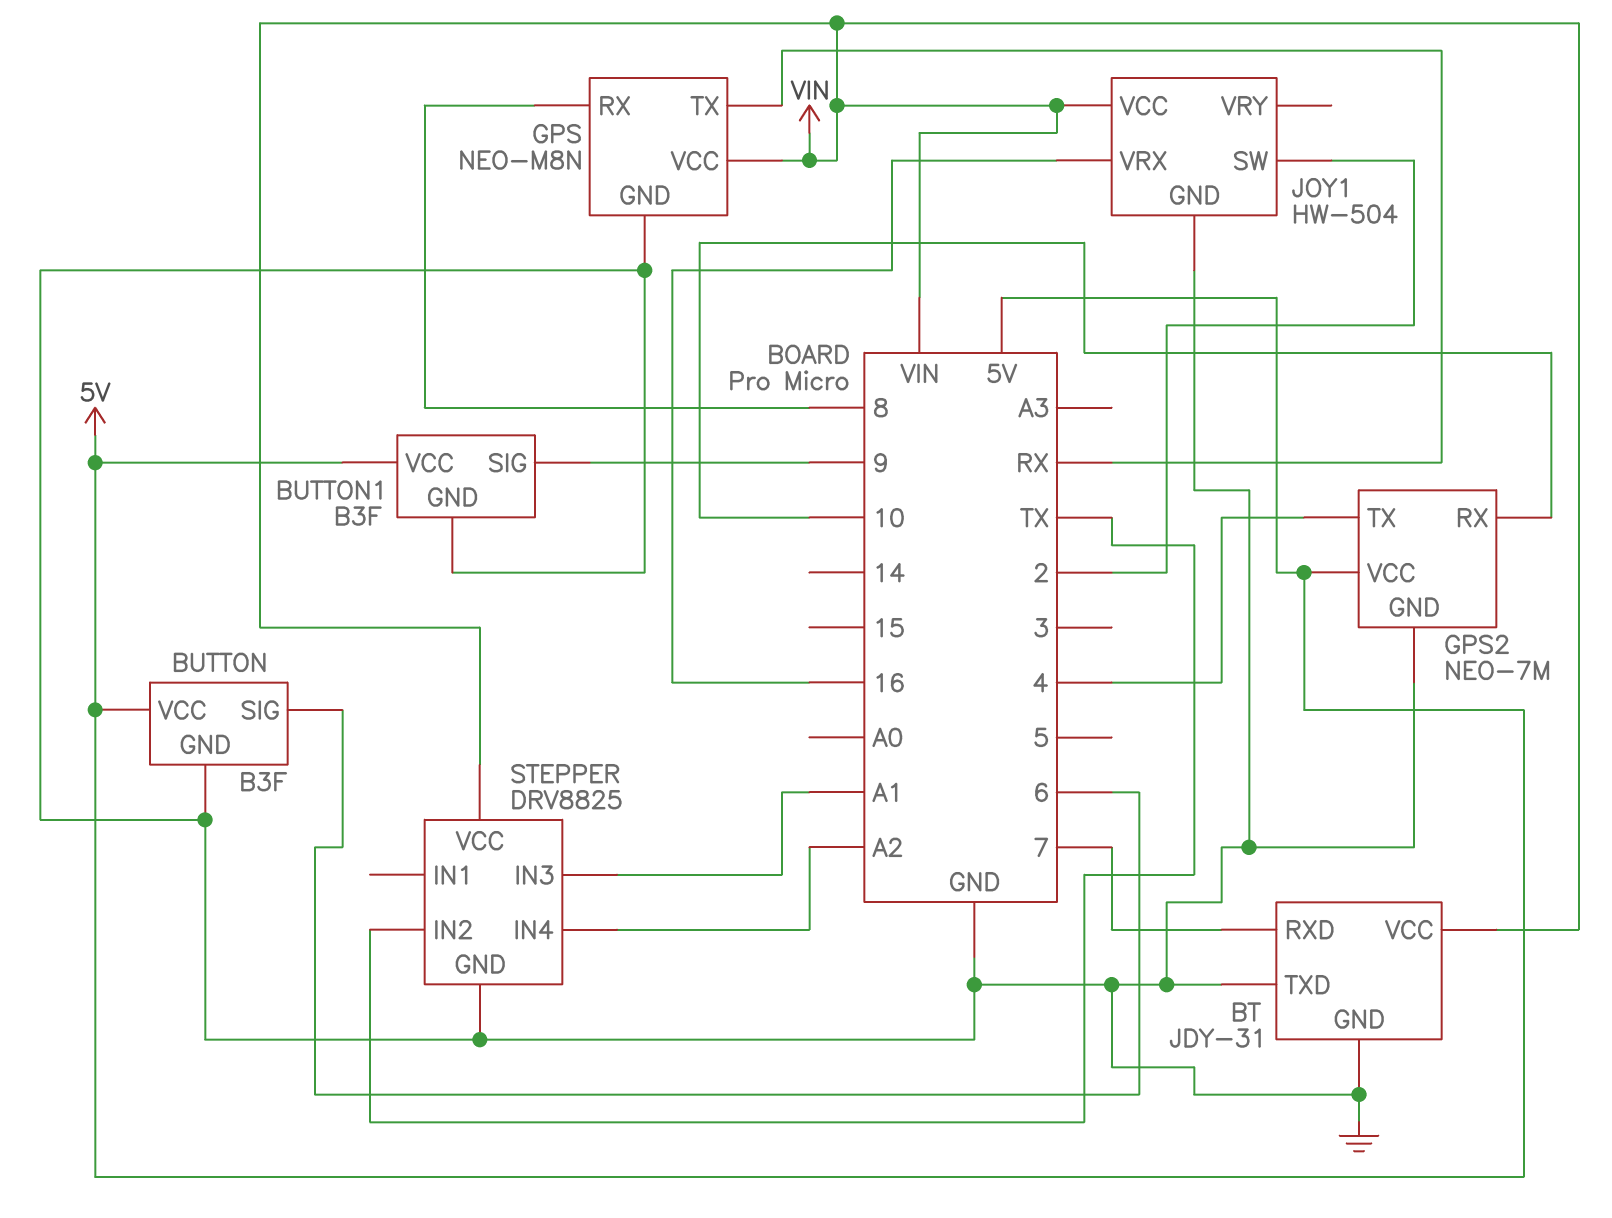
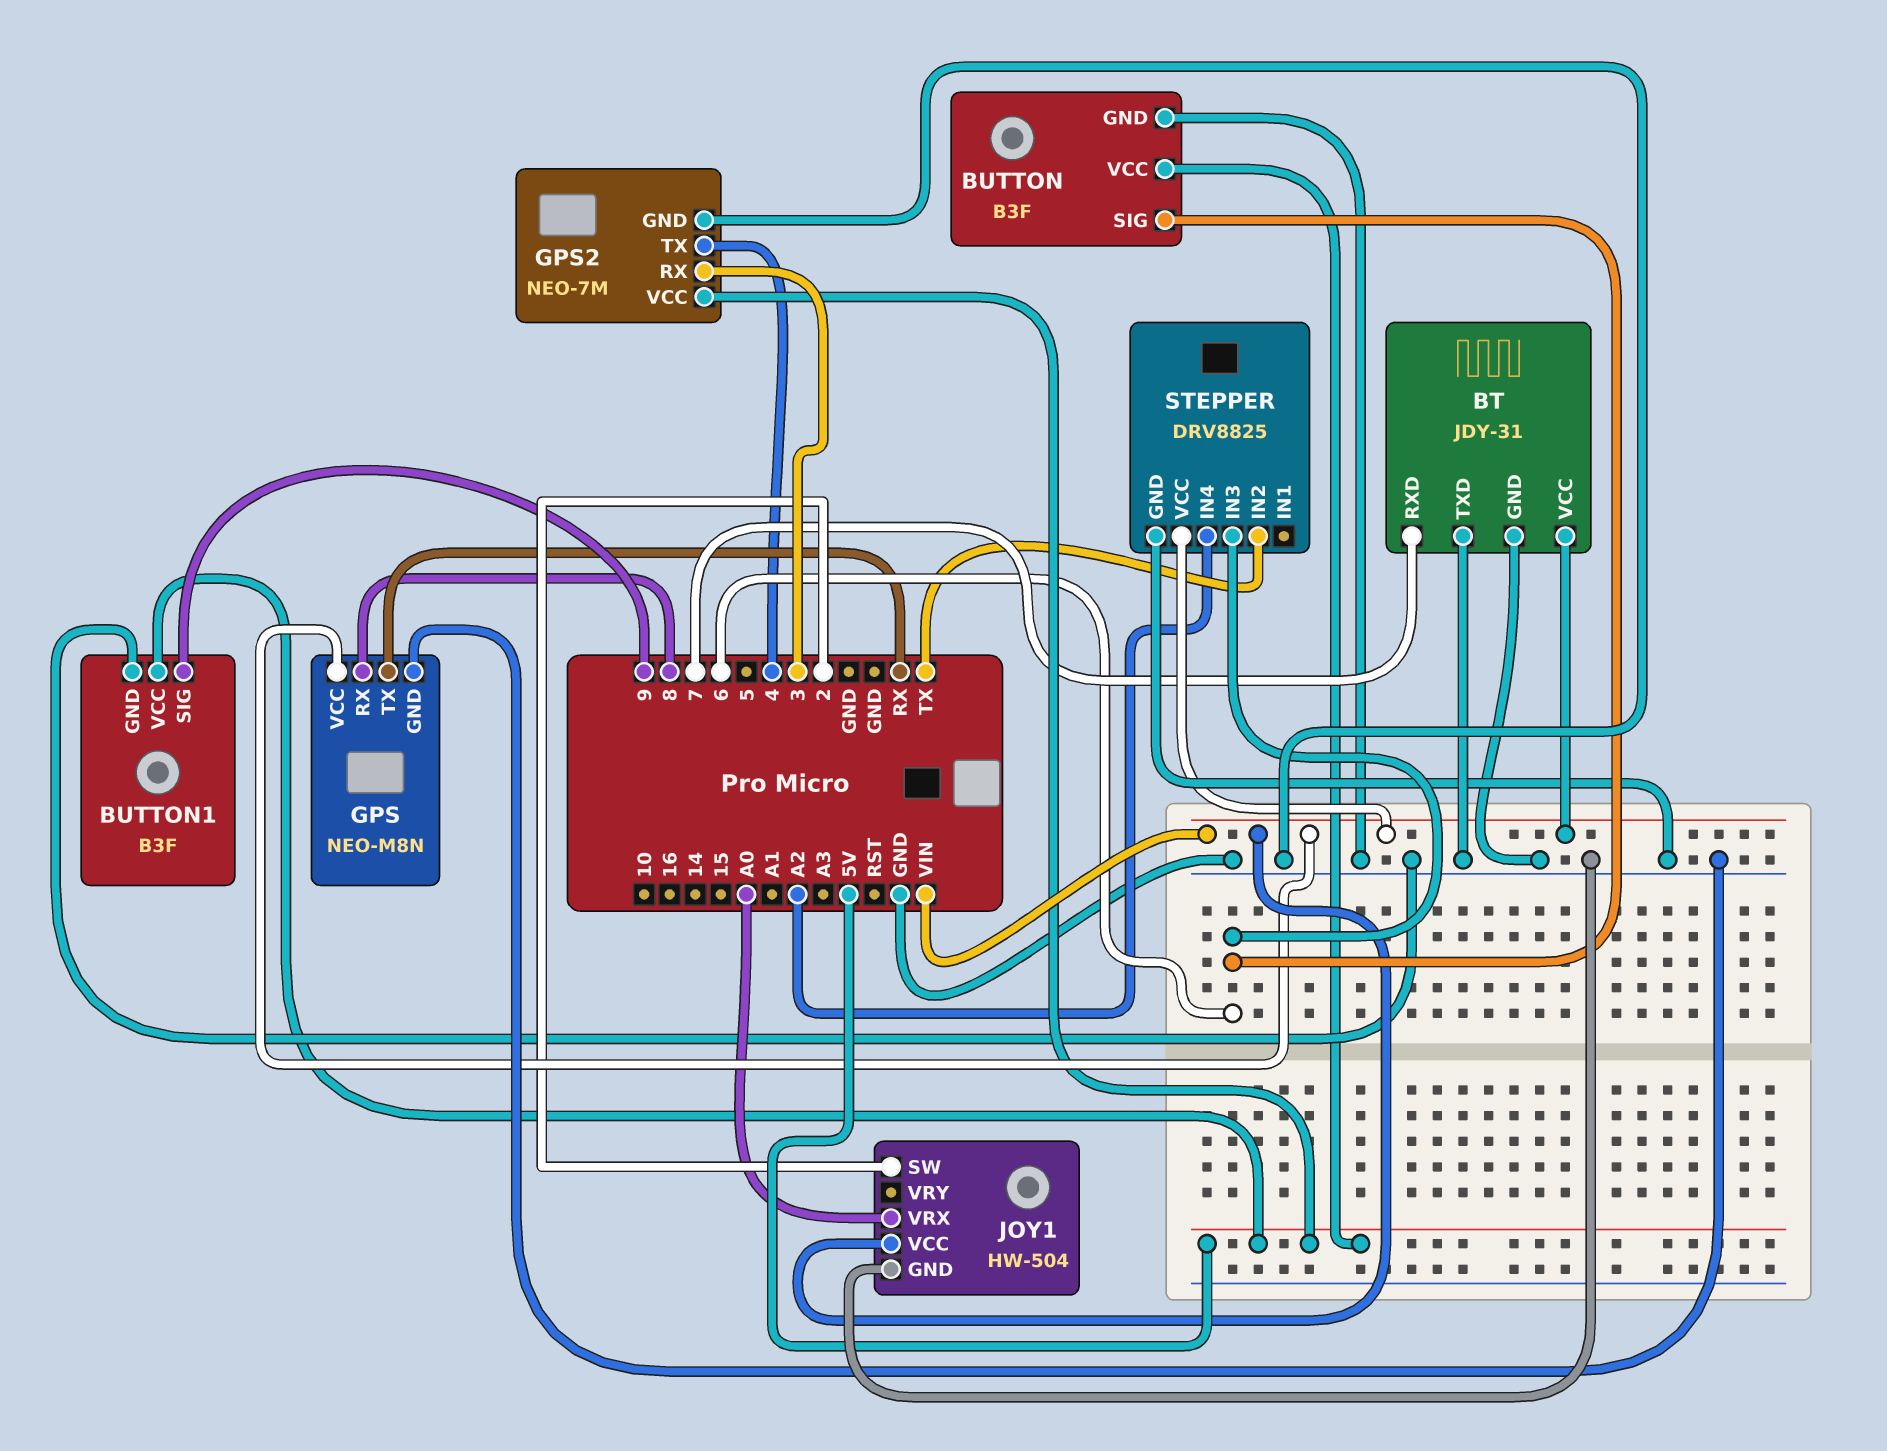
GPS2 pin RX: 10 -> 3
JOY1 pin VRX: 16 -> A0
STEPPER pin IN3: A1 -> 6

